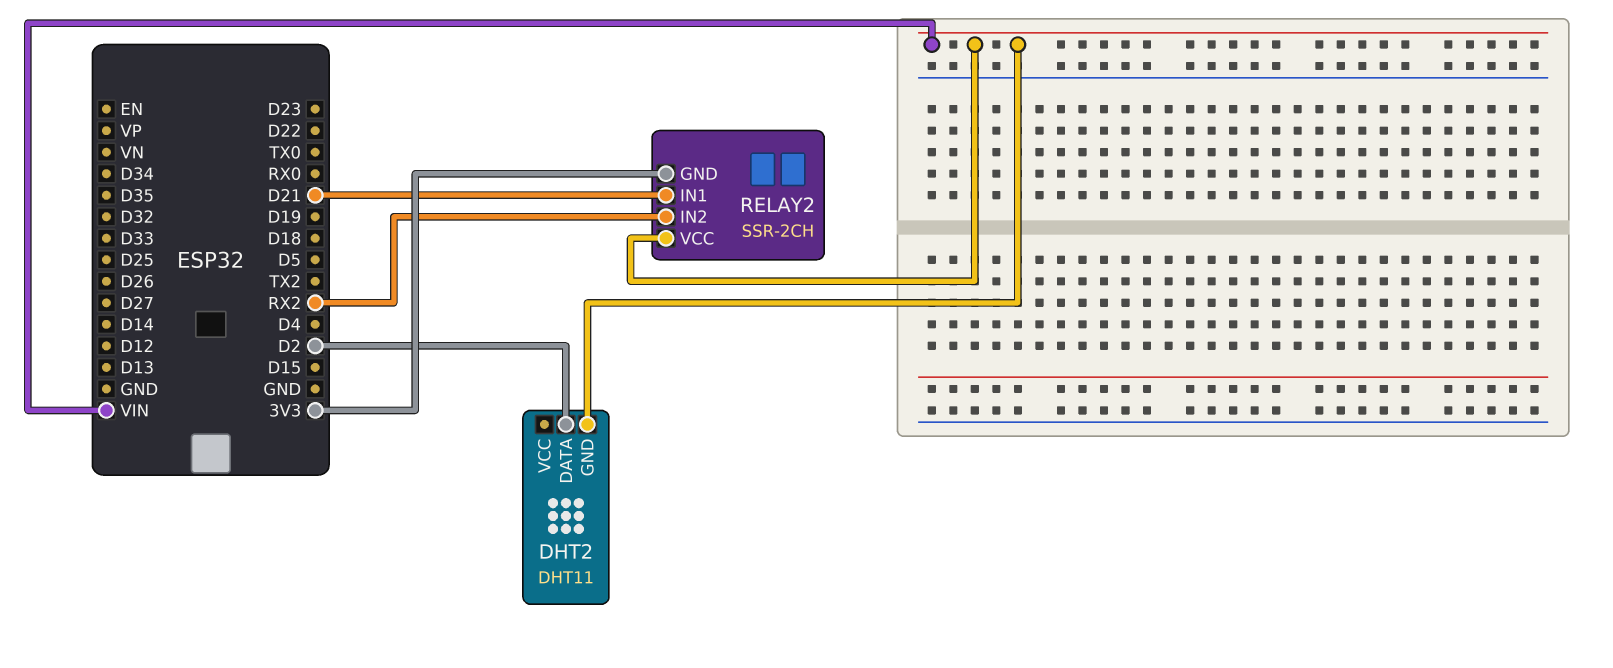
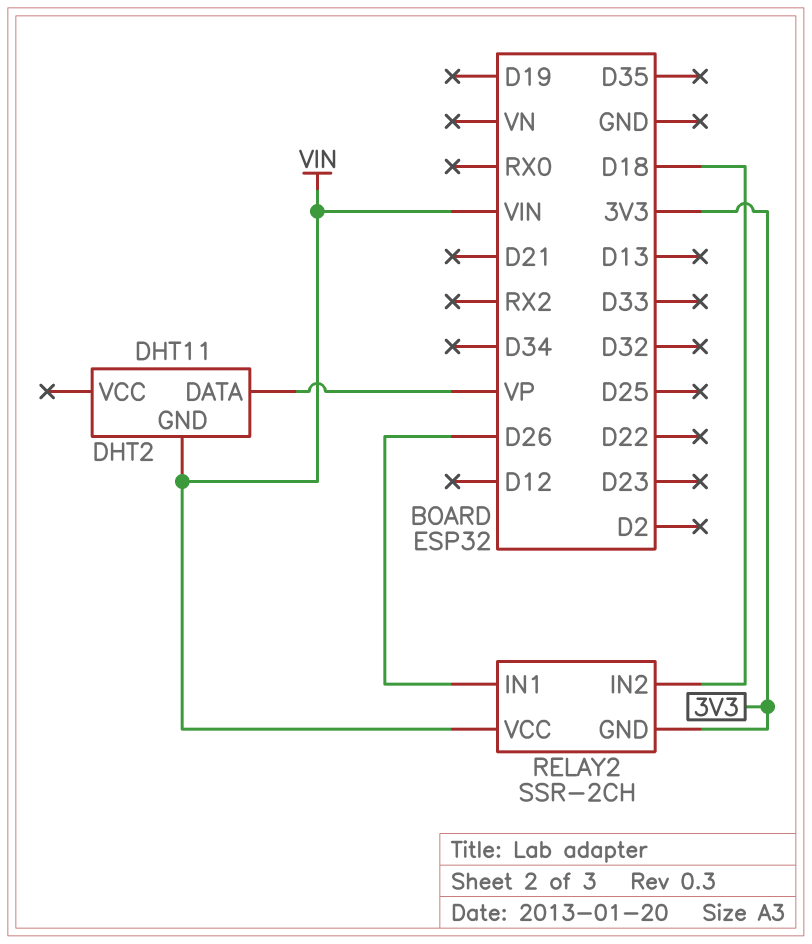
DHT2 pin DATA: D2 -> VP
RELAY2 pin IN1: D21 -> D26
RELAY2 pin IN2: RX2 -> D18

